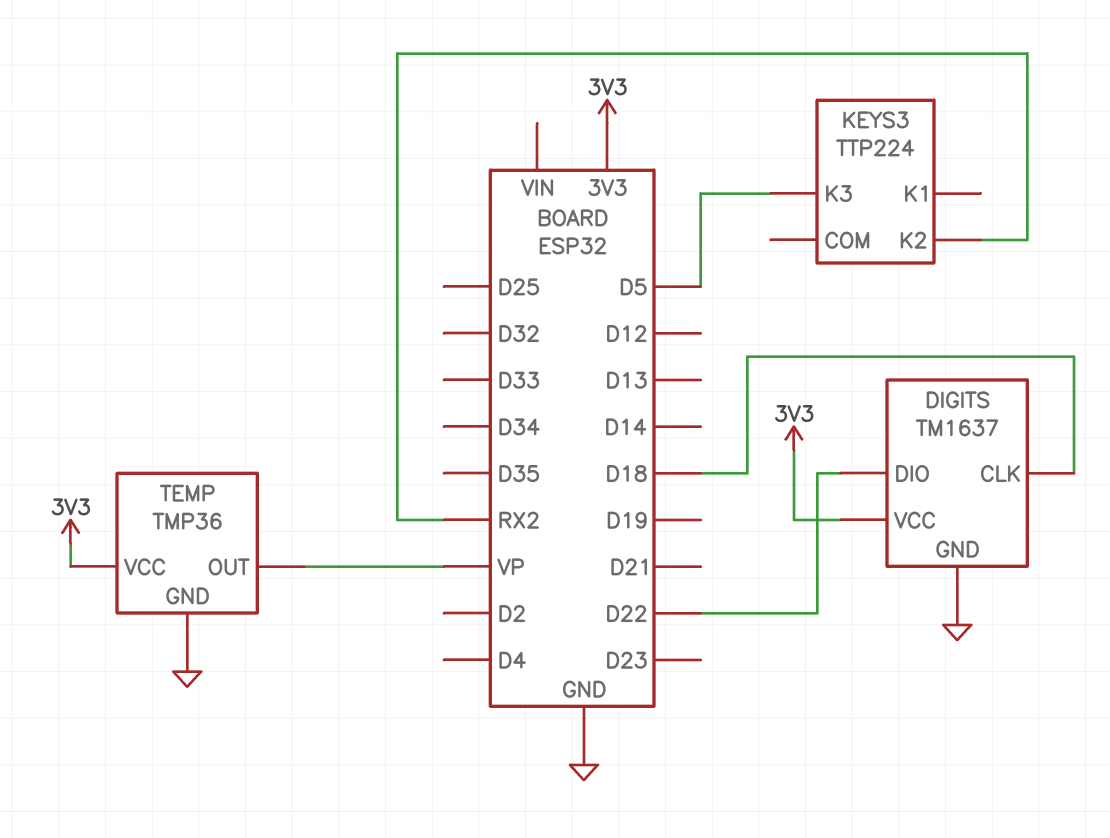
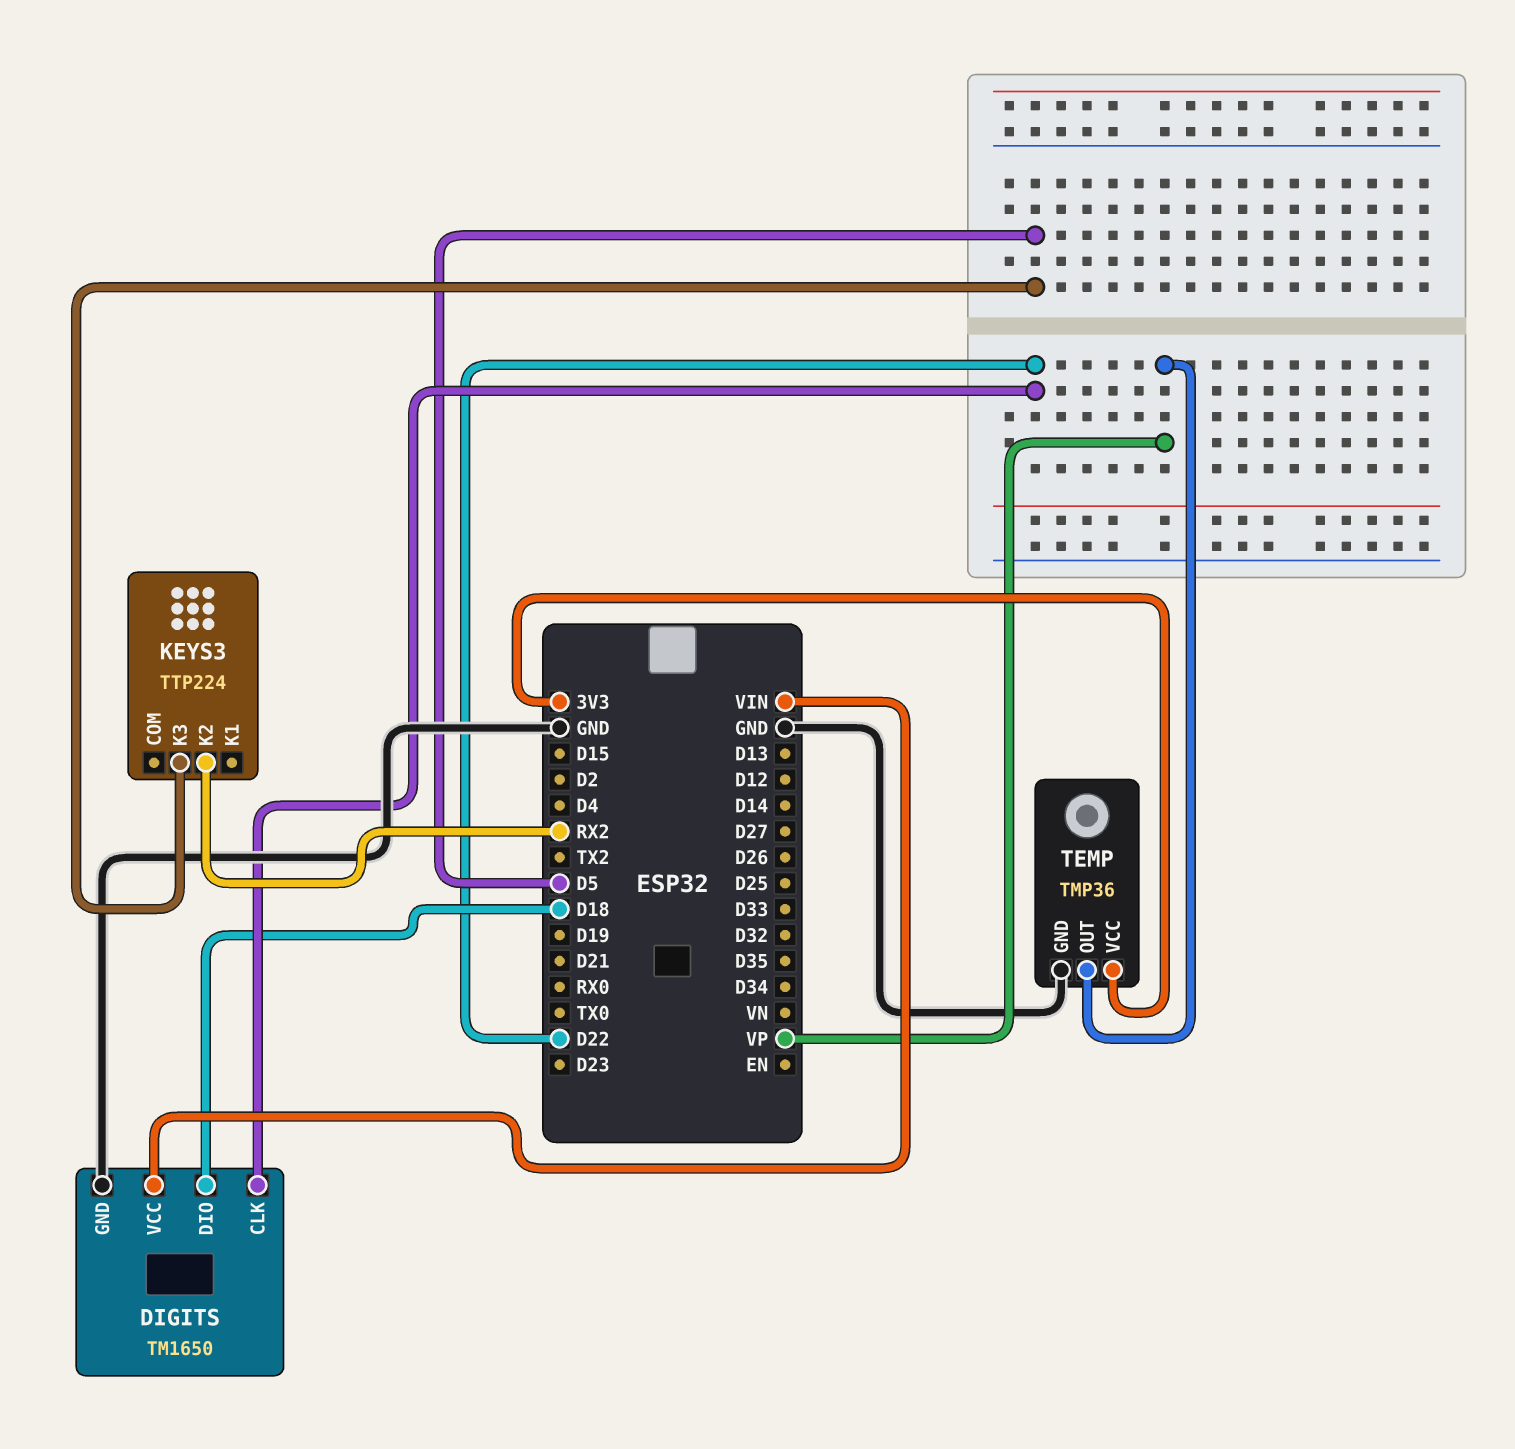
DIGITS: TM1637 -> TM1650
DIGITS pin CLK: D18 -> D22
DIGITS pin DIO: D22 -> D18
DIGITS pin VCC: 3V3 -> VIN

